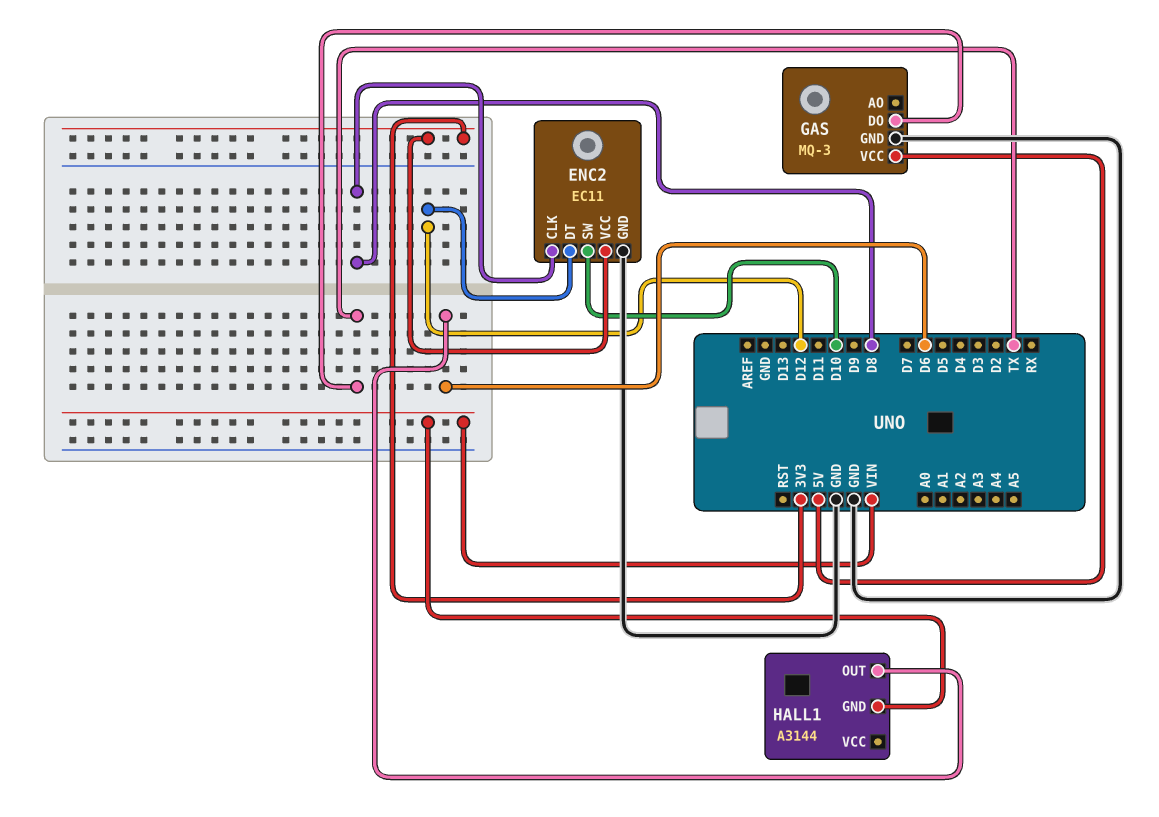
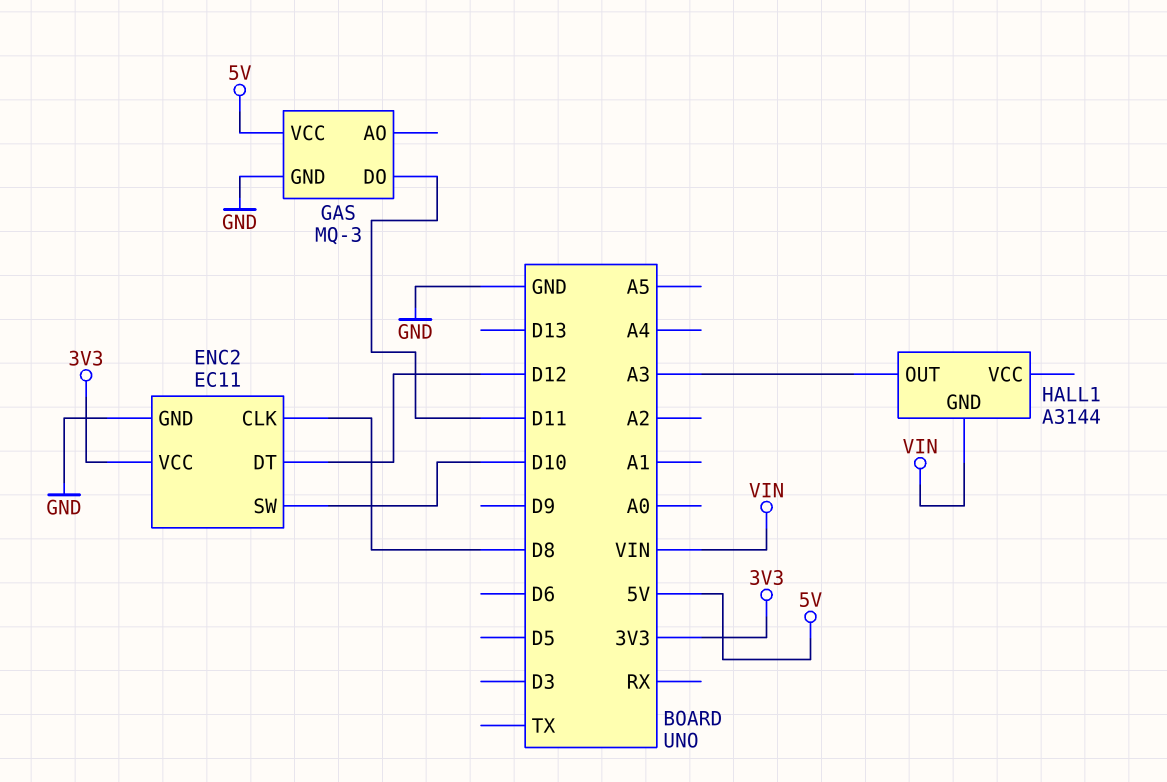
GAS pin DO: TX -> D11
HALL1 pin OUT: D6 -> A3

